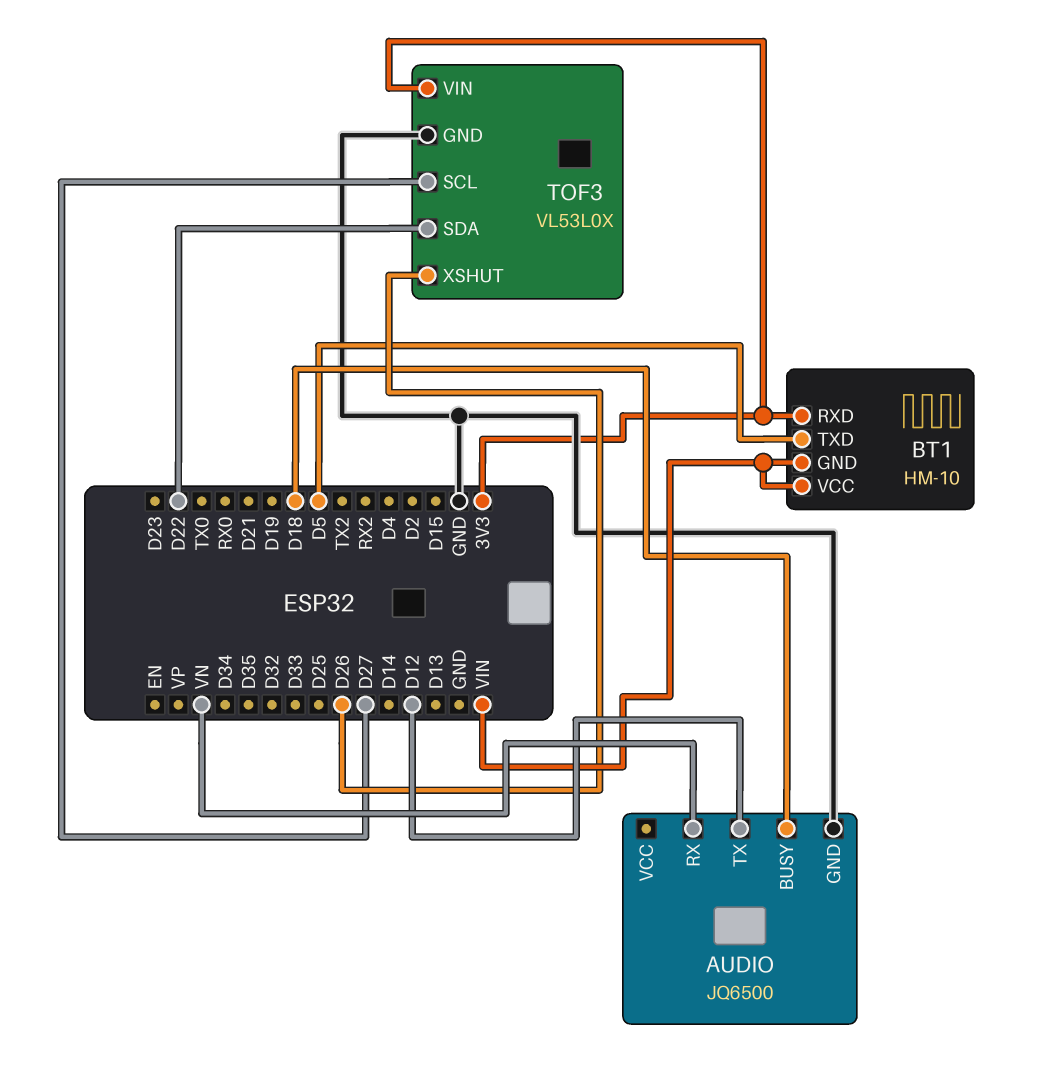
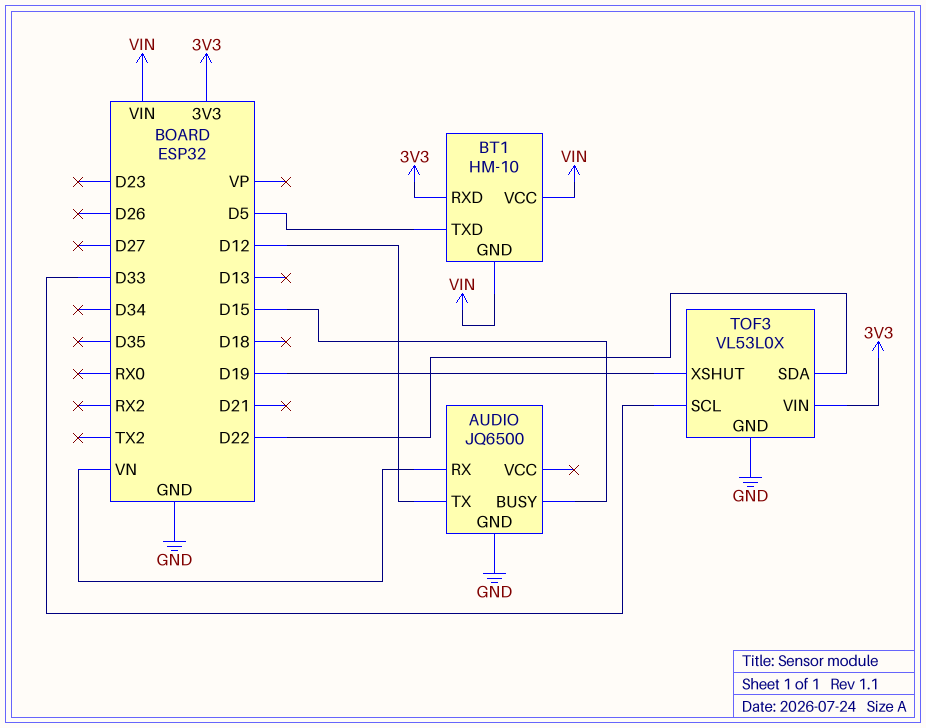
AUDIO pin BUSY: D18 -> D15
TOF3 pin SCL: D27 -> D33
TOF3 pin XSHUT: D26 -> D19

